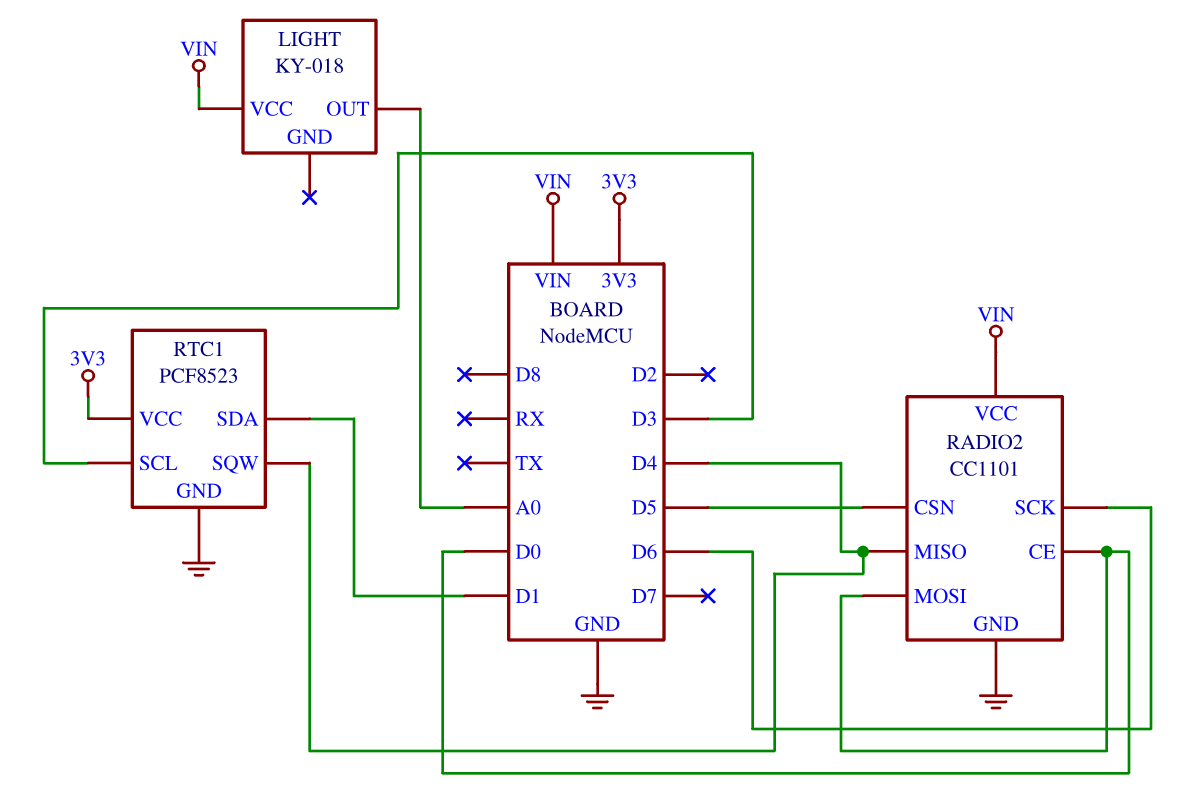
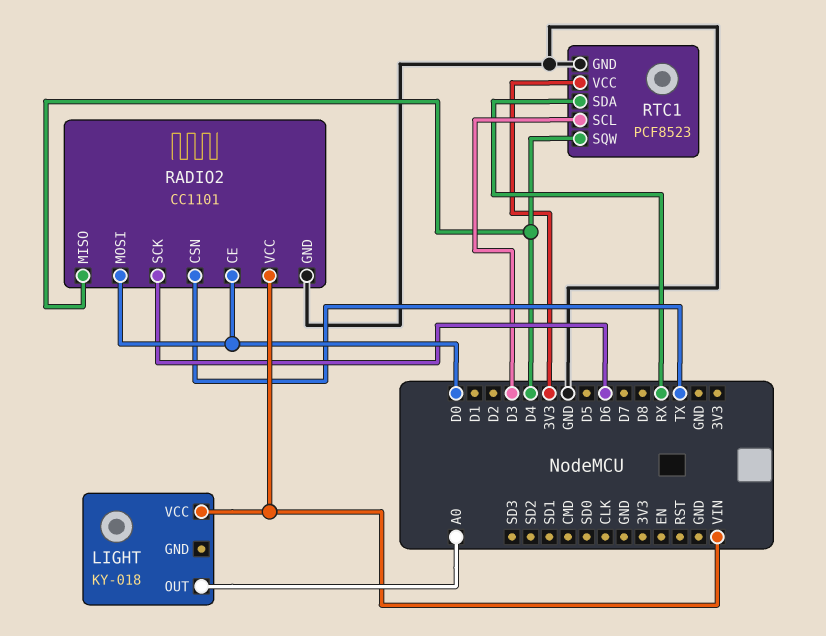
RADIO2 pin CSN: D5 -> TX
RTC1 pin SDA: D1 -> RX

